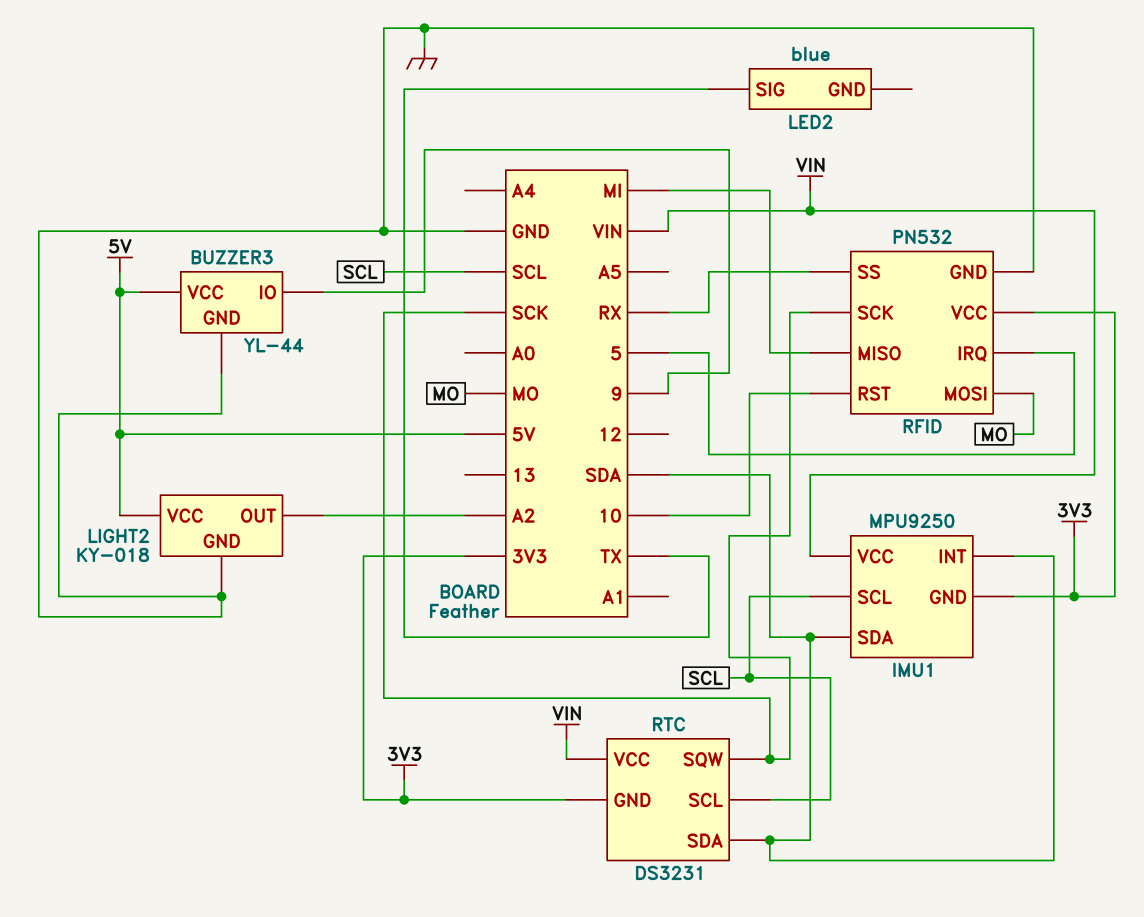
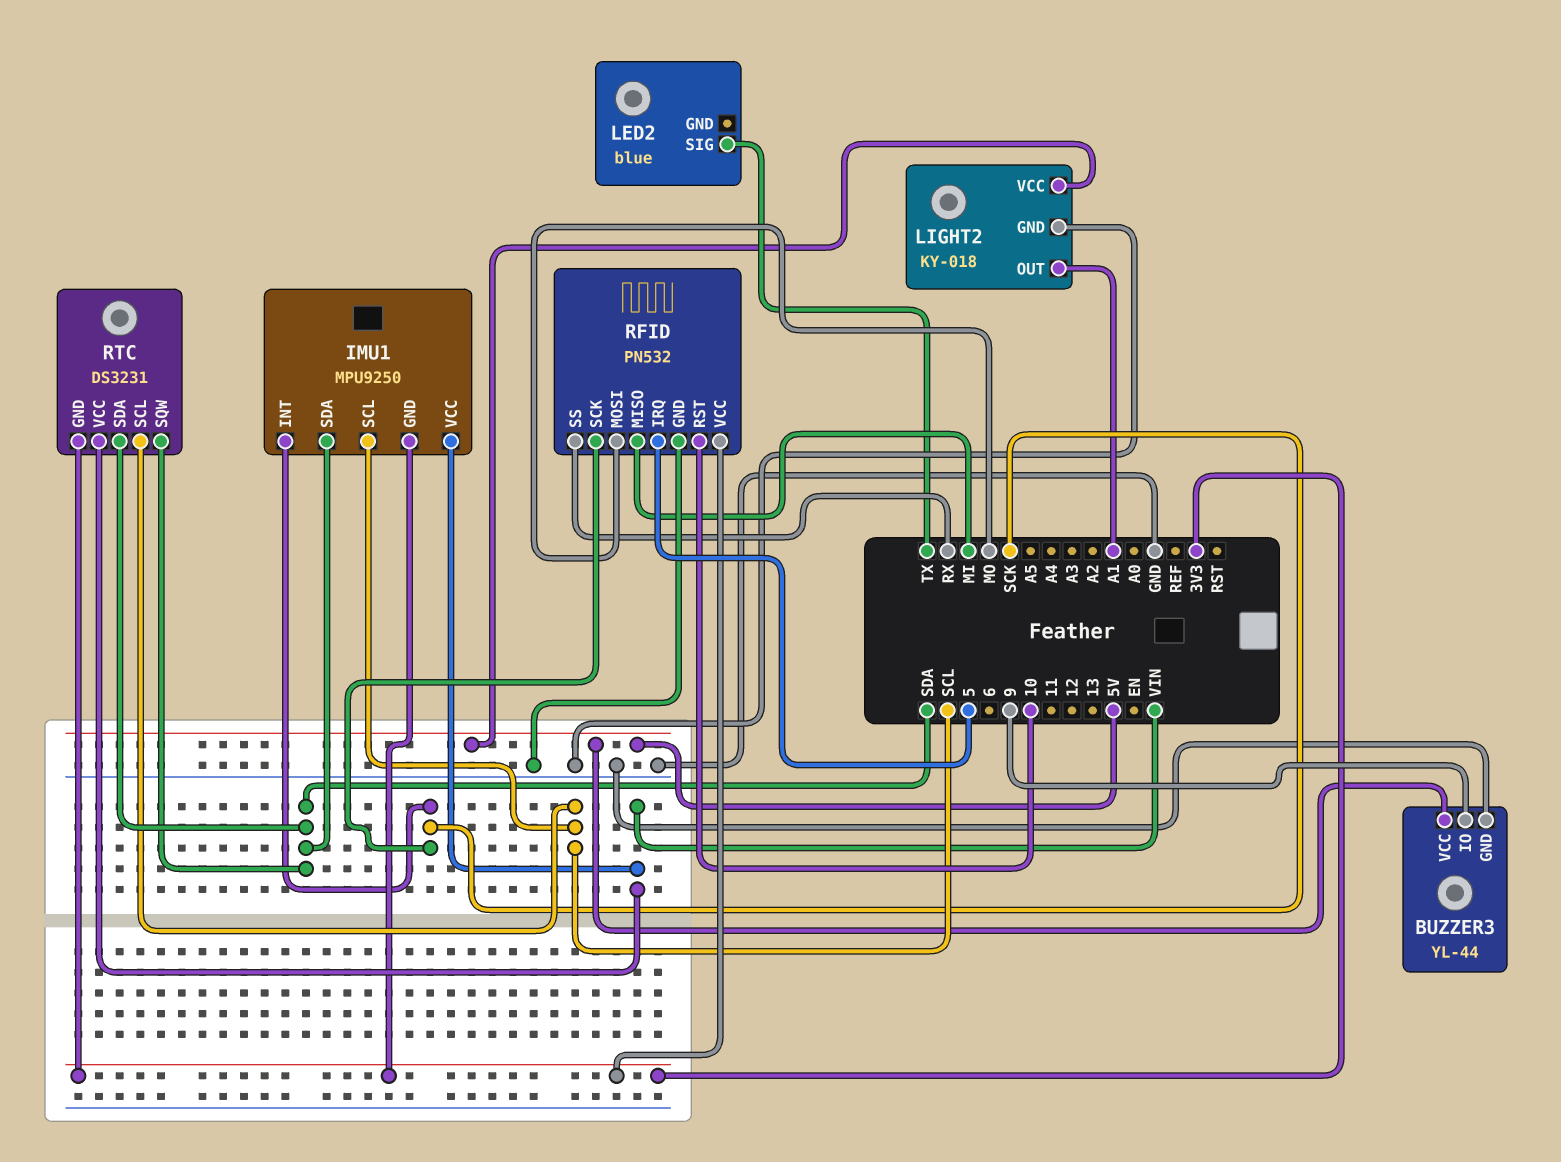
IMU1 pin INT: SDA -> SCK
LIGHT2 pin OUT: A2 -> A1
RTC pin SQW: SCK -> SDA

